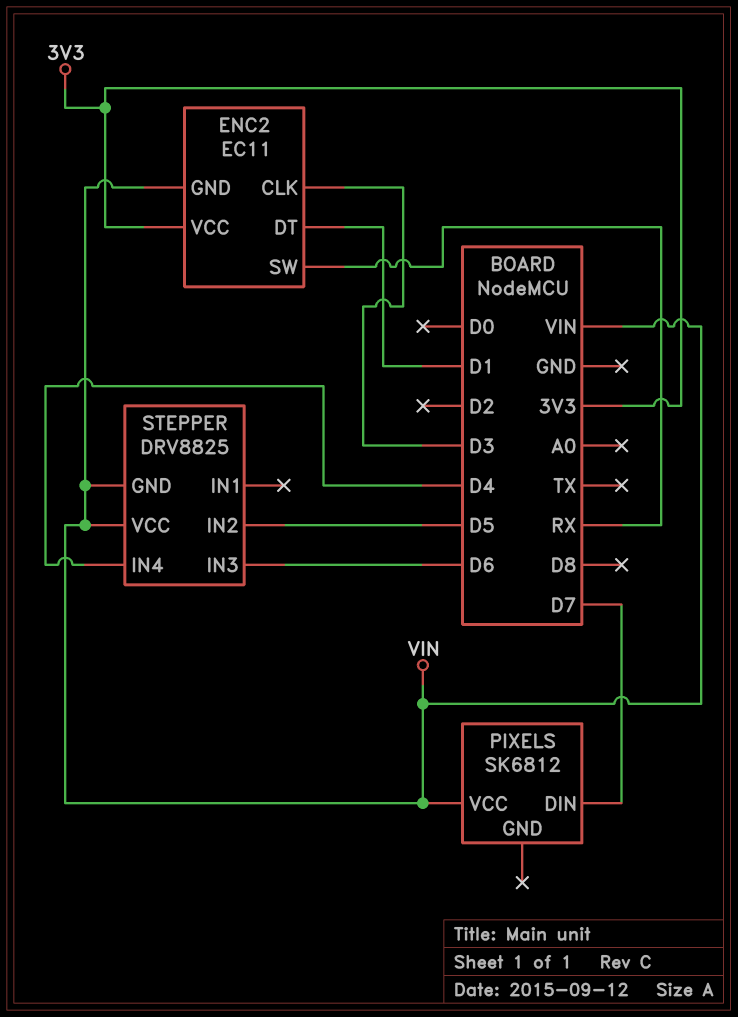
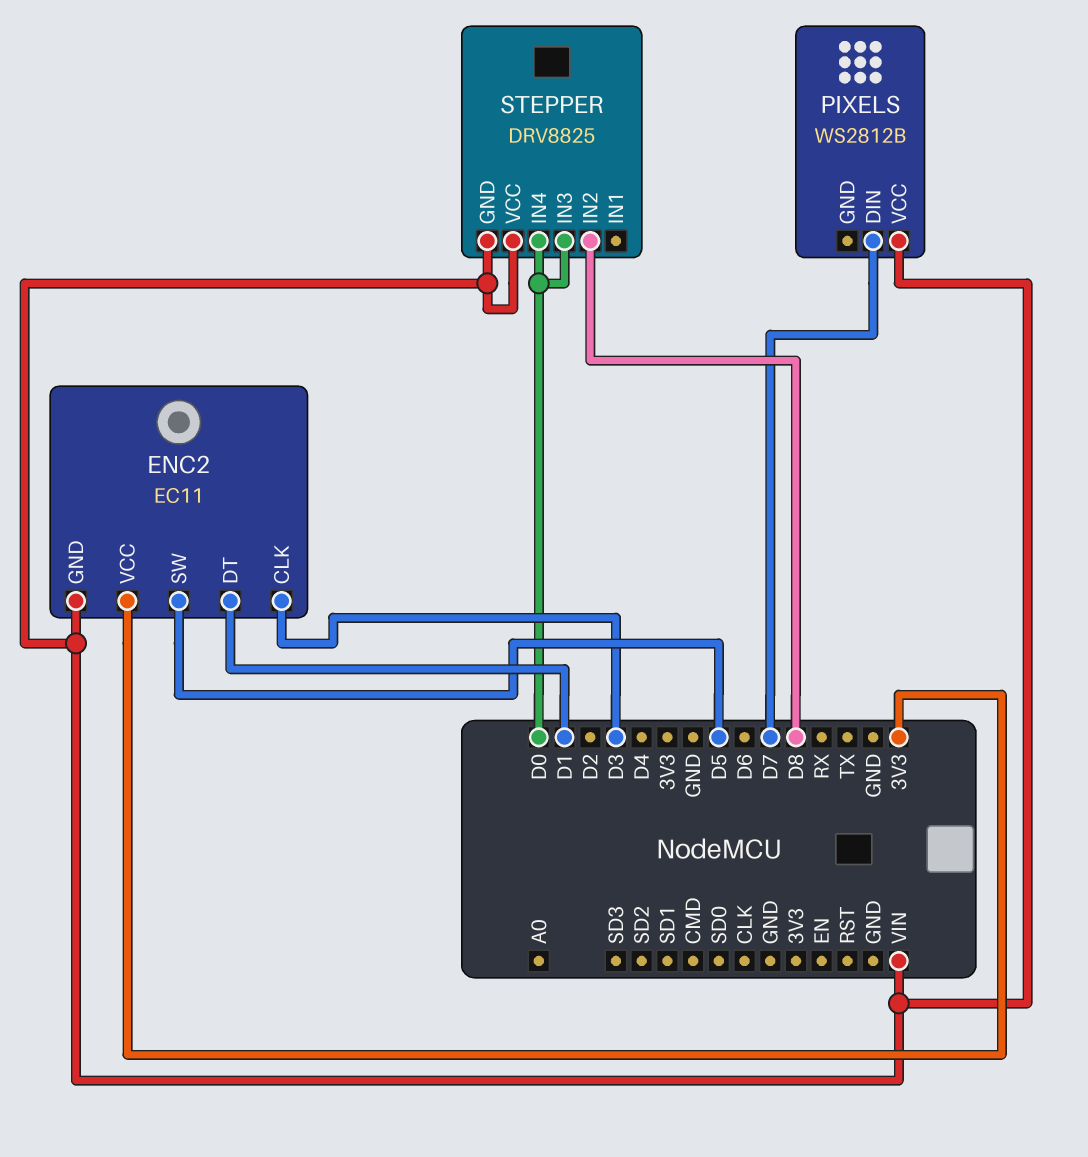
ENC2 pin SW: RX -> D5
PIXELS: SK6812 -> WS2812B
STEPPER pin IN2: D5 -> D8
STEPPER pin IN3: D6 -> D0
STEPPER pin IN4: D4 -> D0

